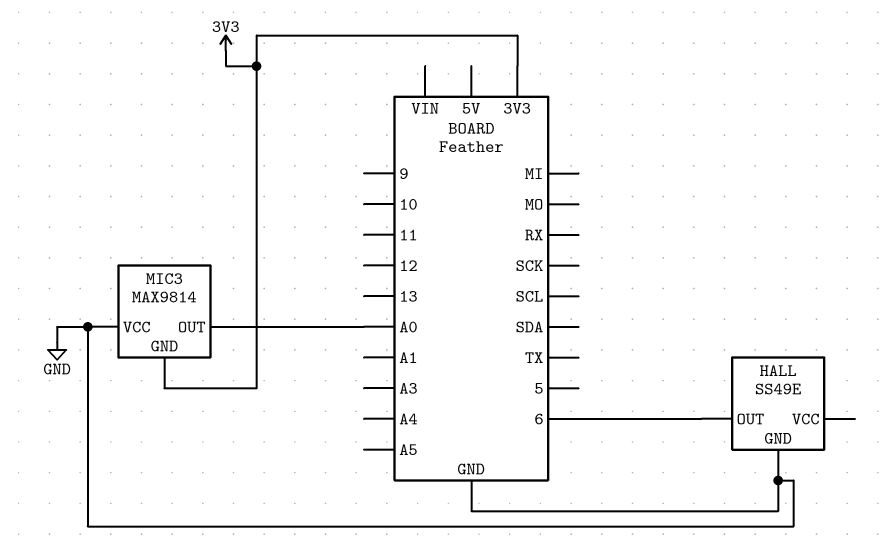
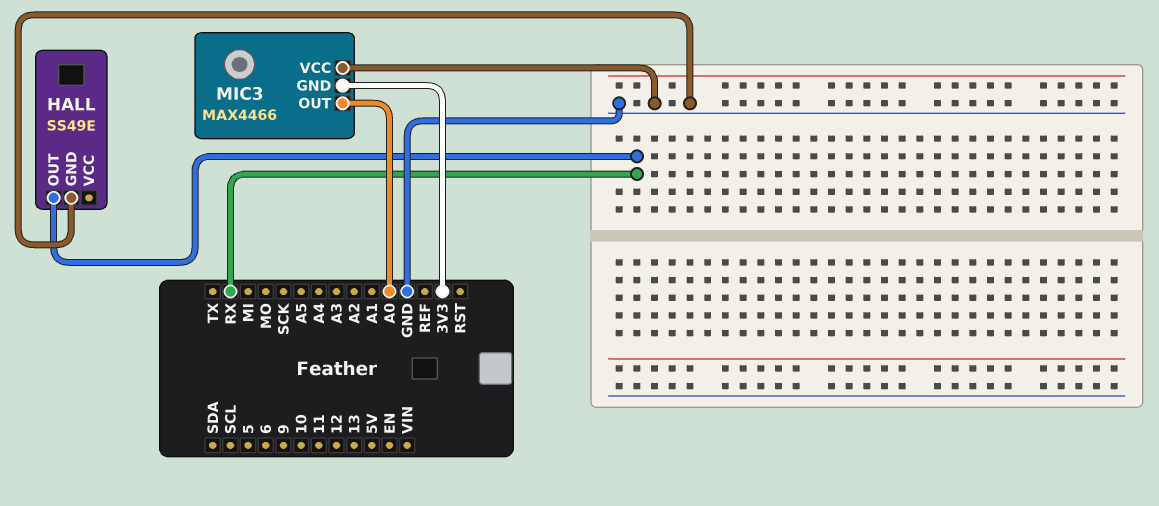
HALL pin OUT: 6 -> RX
MIC3: MAX9814 -> MAX4466

